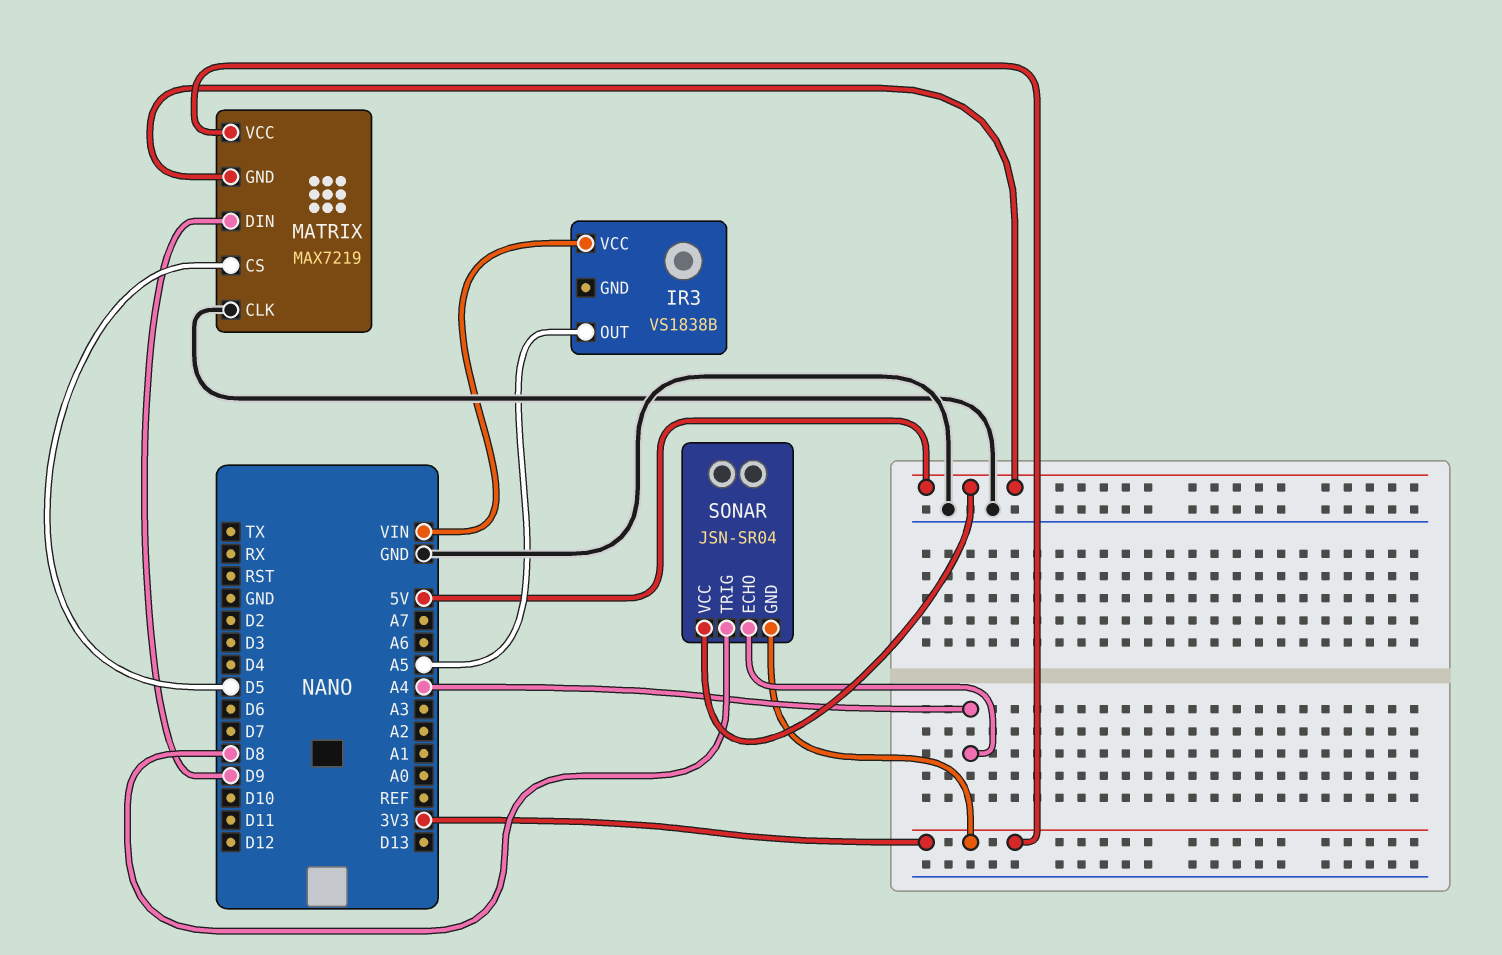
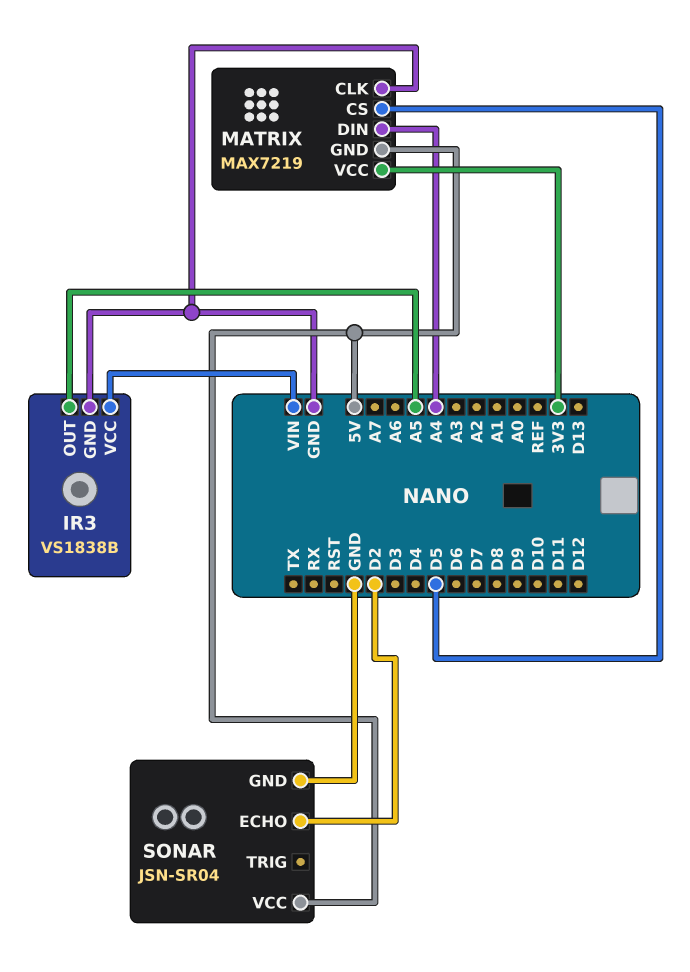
IR3 pin GND: none -> GND
MATRIX pin DIN: D9 -> A4
SONAR pin ECHO: A4 -> D2
SONAR pin GND: 3V3 -> GND
SONAR pin TRIG: D8 -> none

